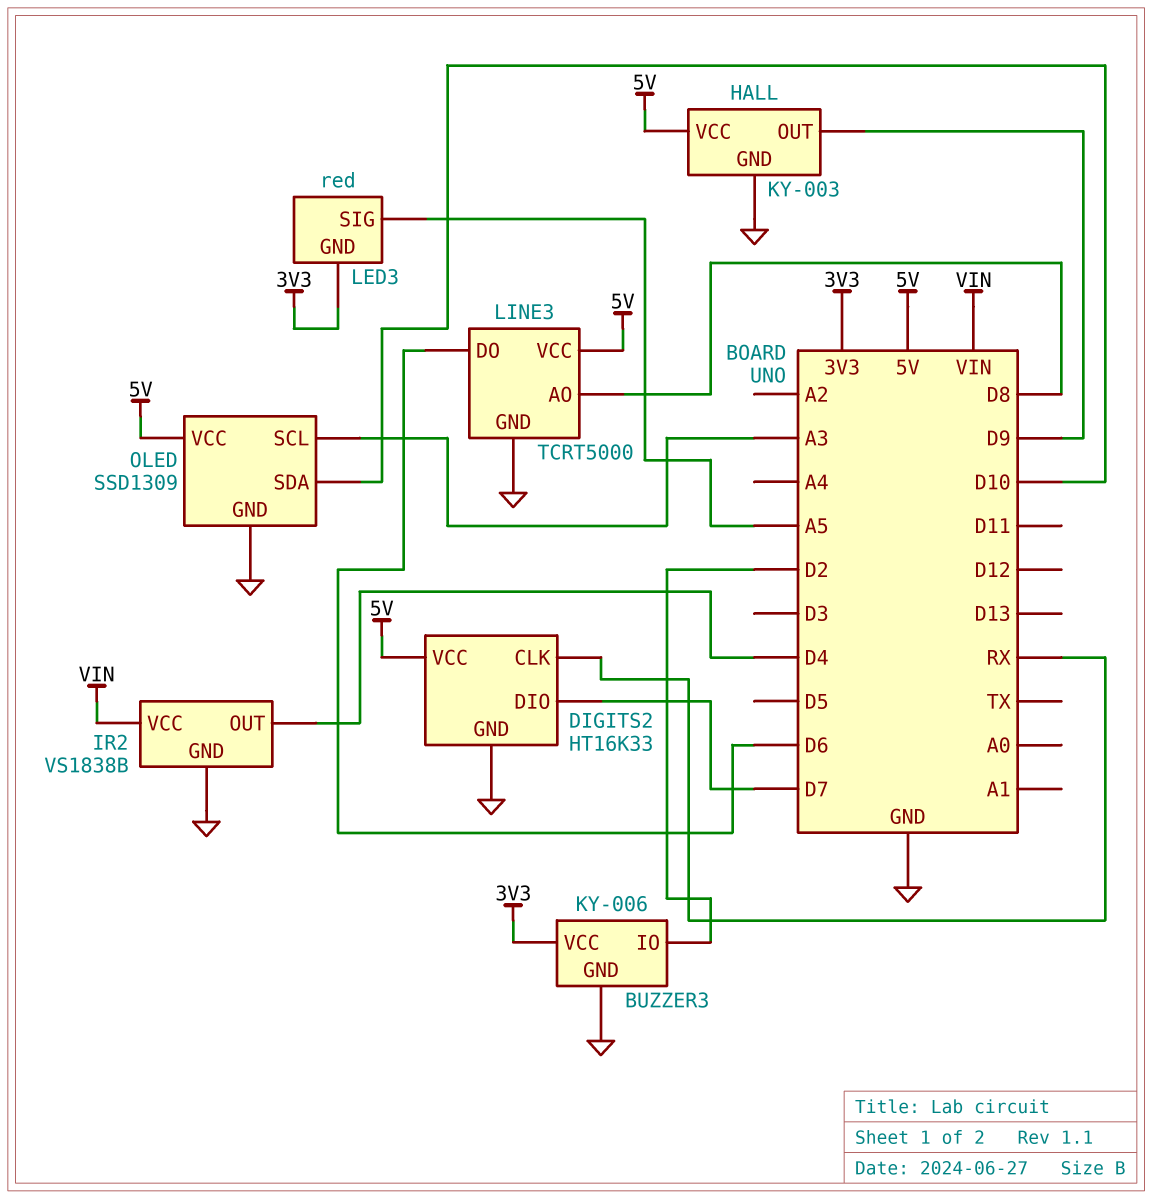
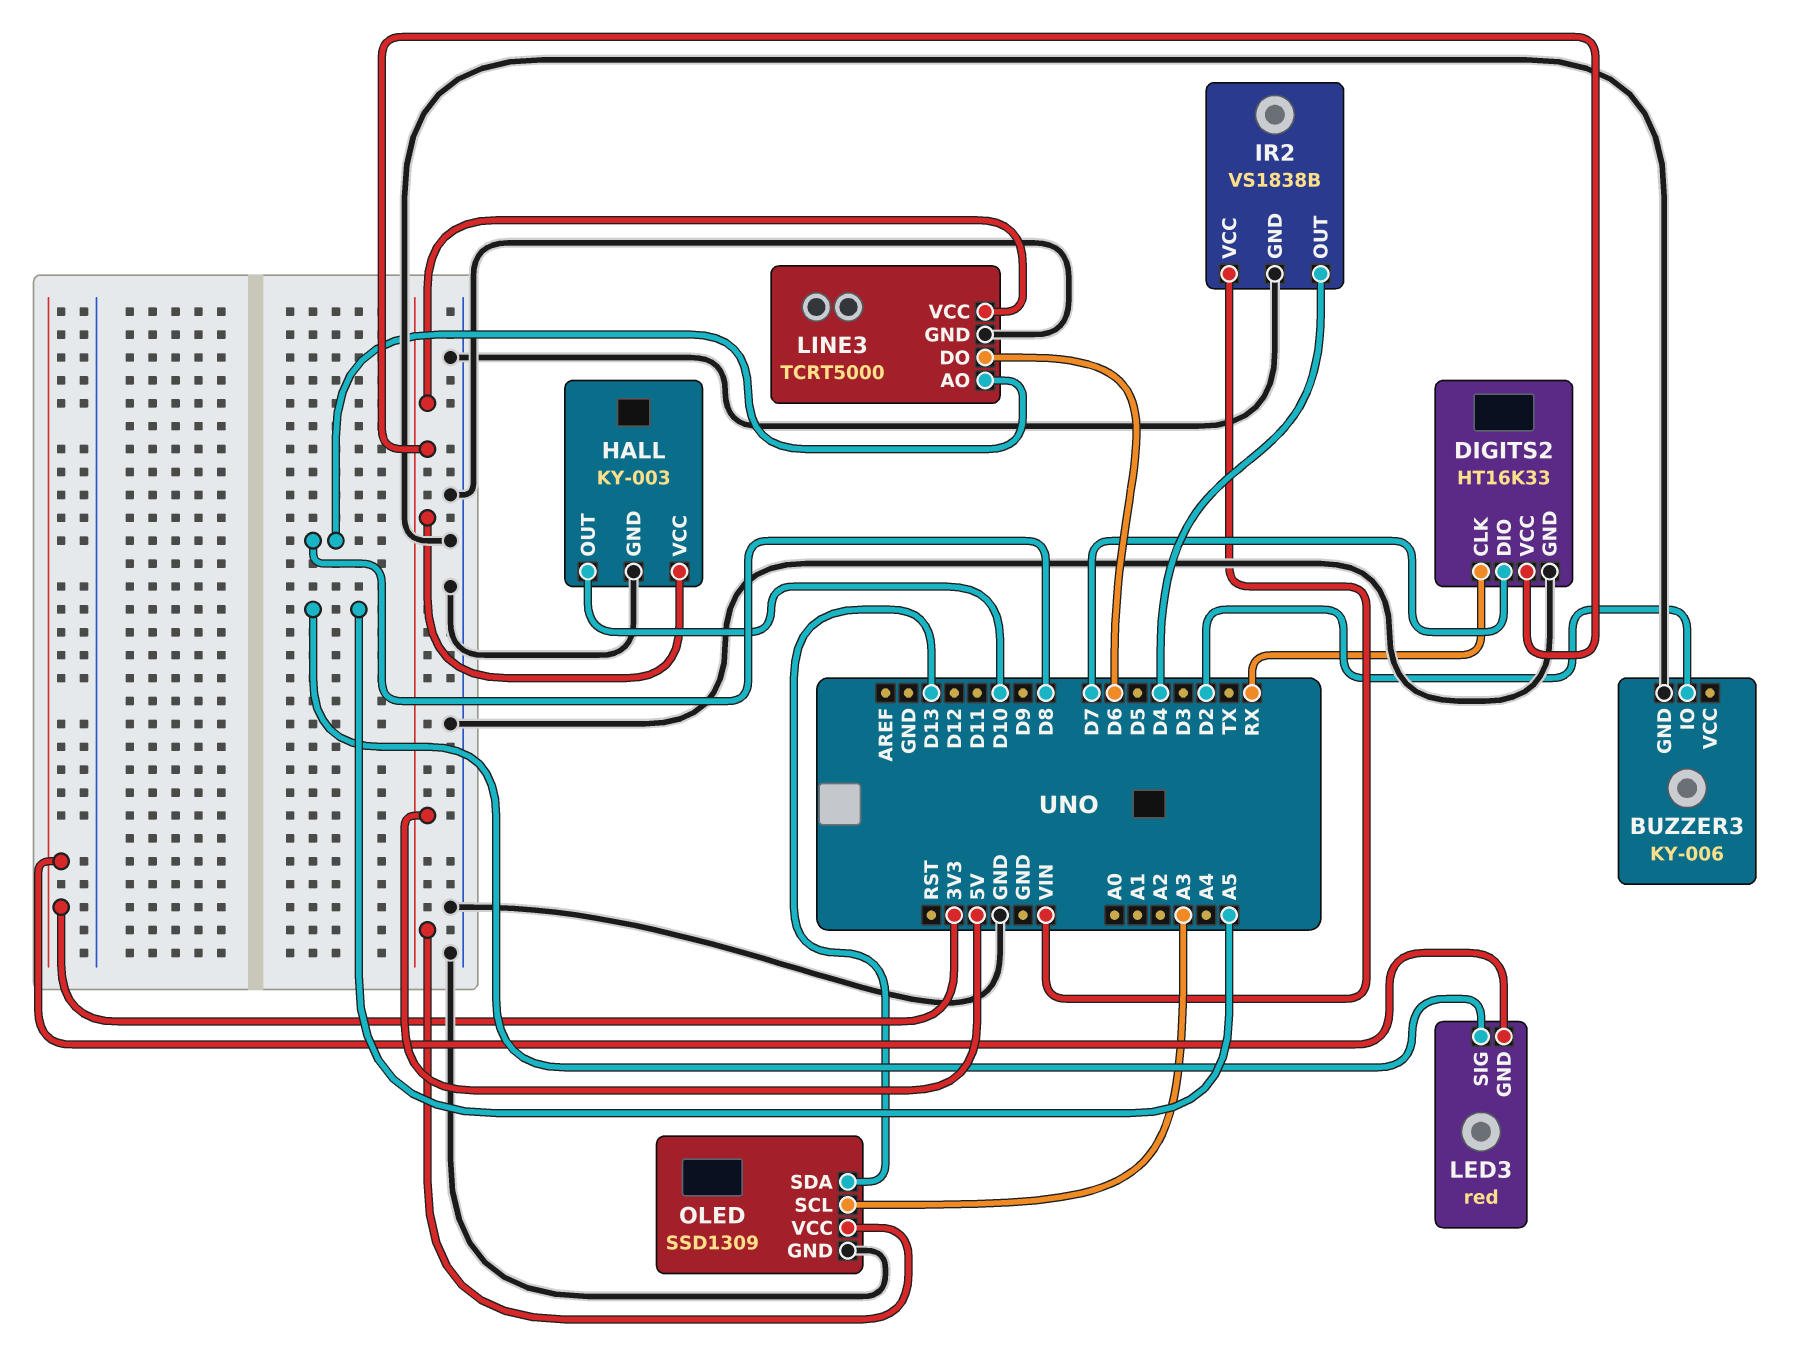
BUZZER3 pin VCC: 3V3 -> none
HALL pin OUT: D9 -> D10
OLED pin SDA: D10 -> D13

